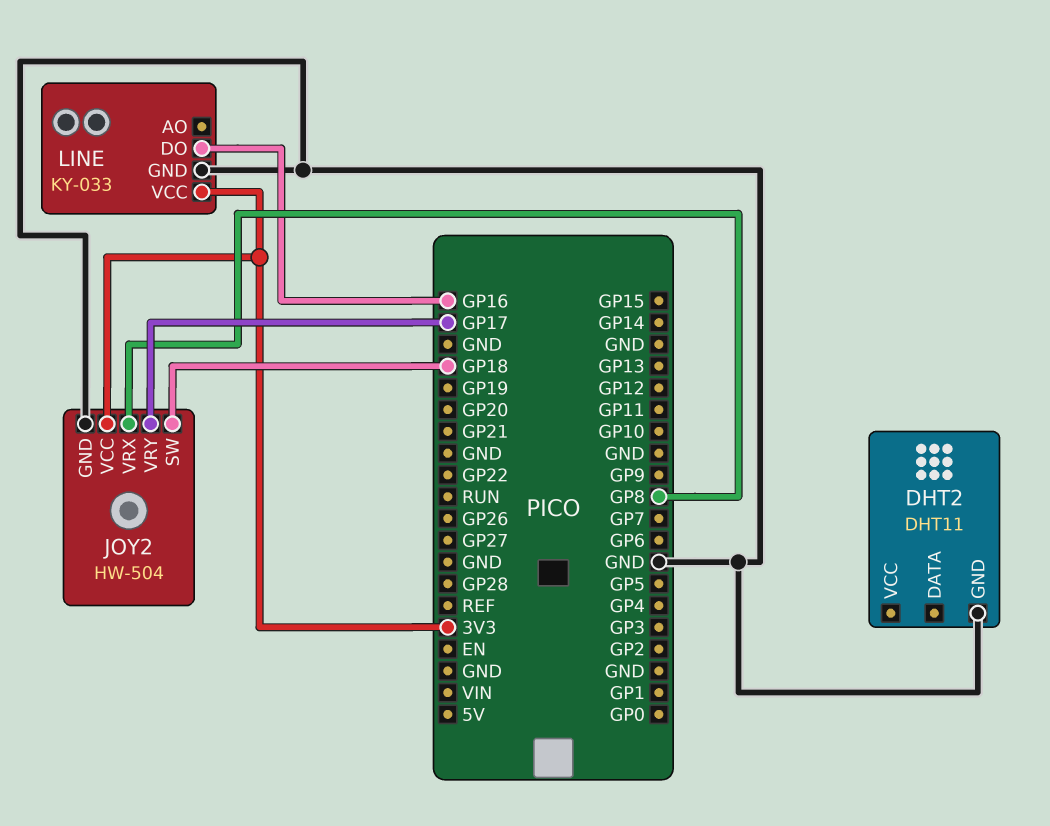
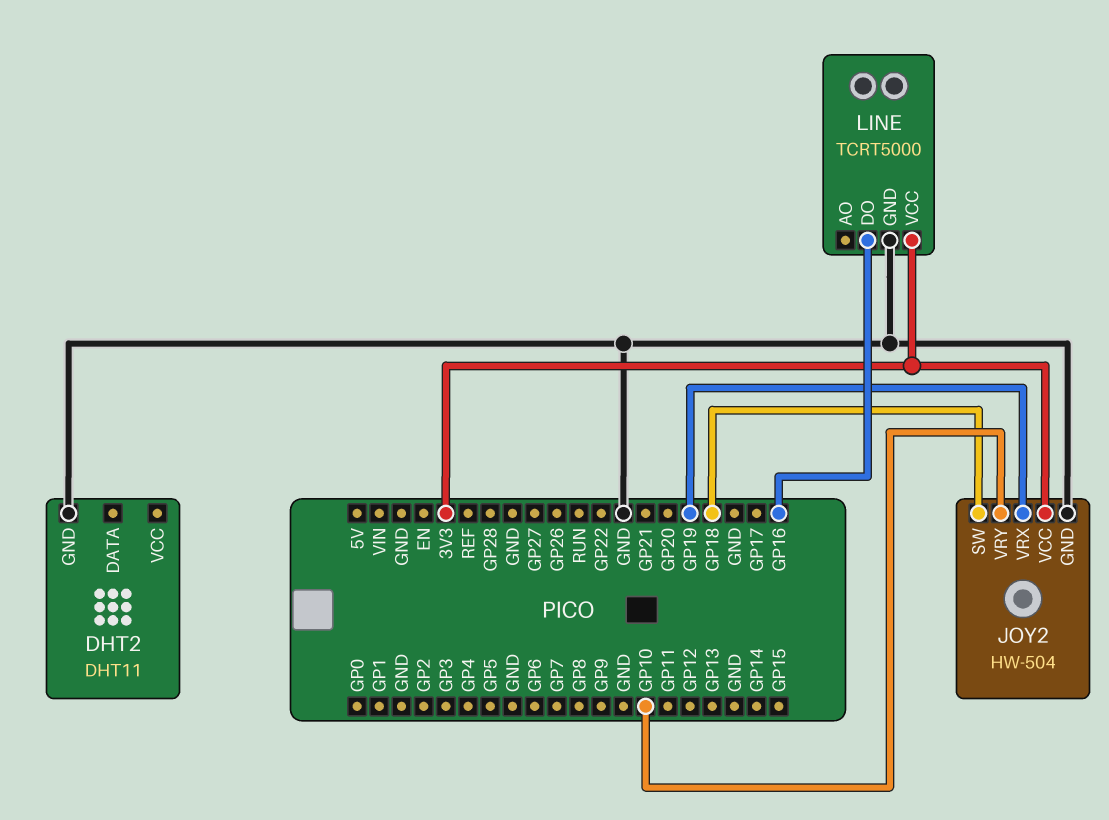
JOY2 pin VRX: GP8 -> GP19
JOY2 pin VRY: GP17 -> GP10
LINE: KY-033 -> TCRT5000

